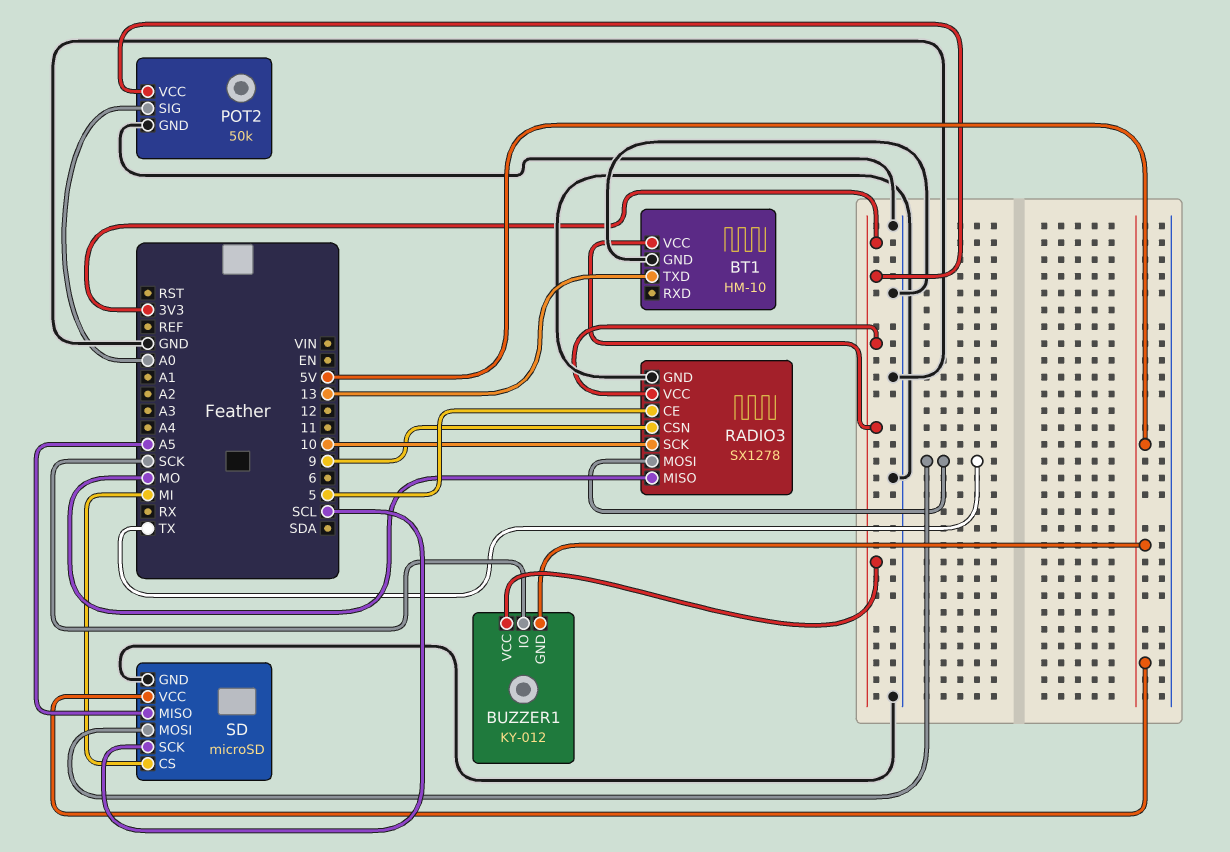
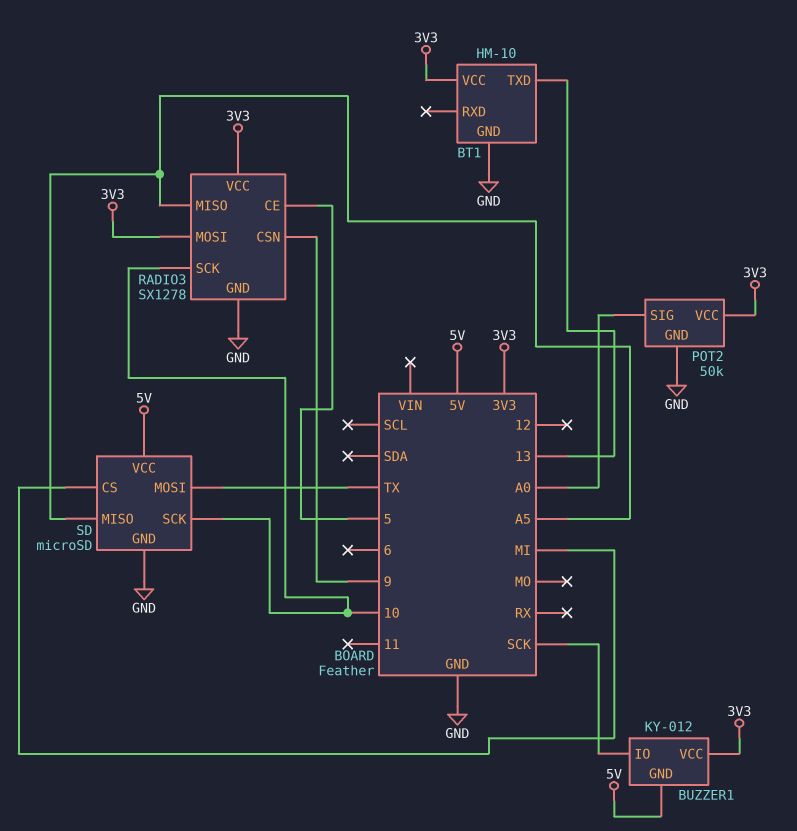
RADIO3 pin MISO: MO -> A5
RADIO3 pin MOSI: TX -> 3V3
SD pin SCK: SCL -> 10

